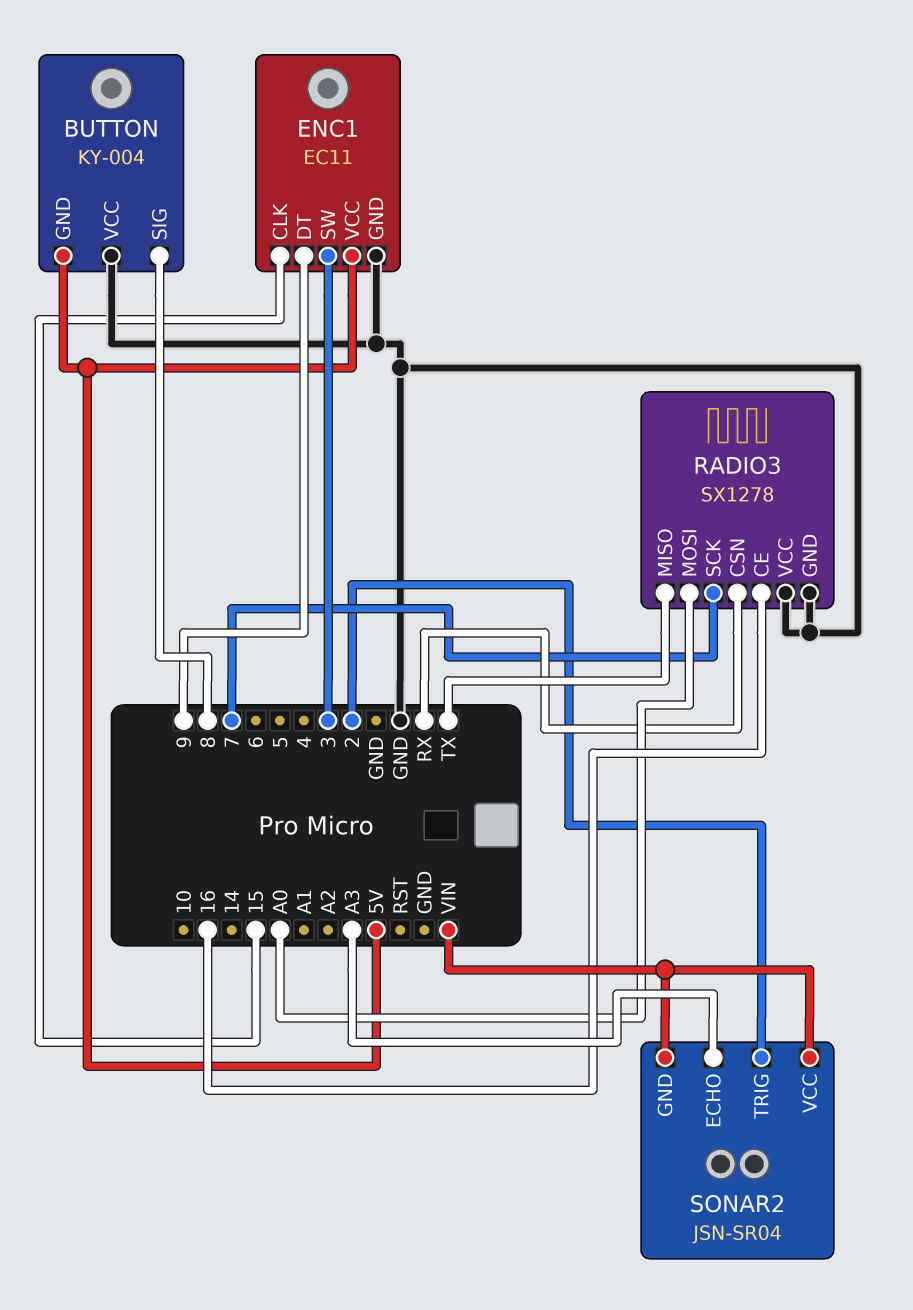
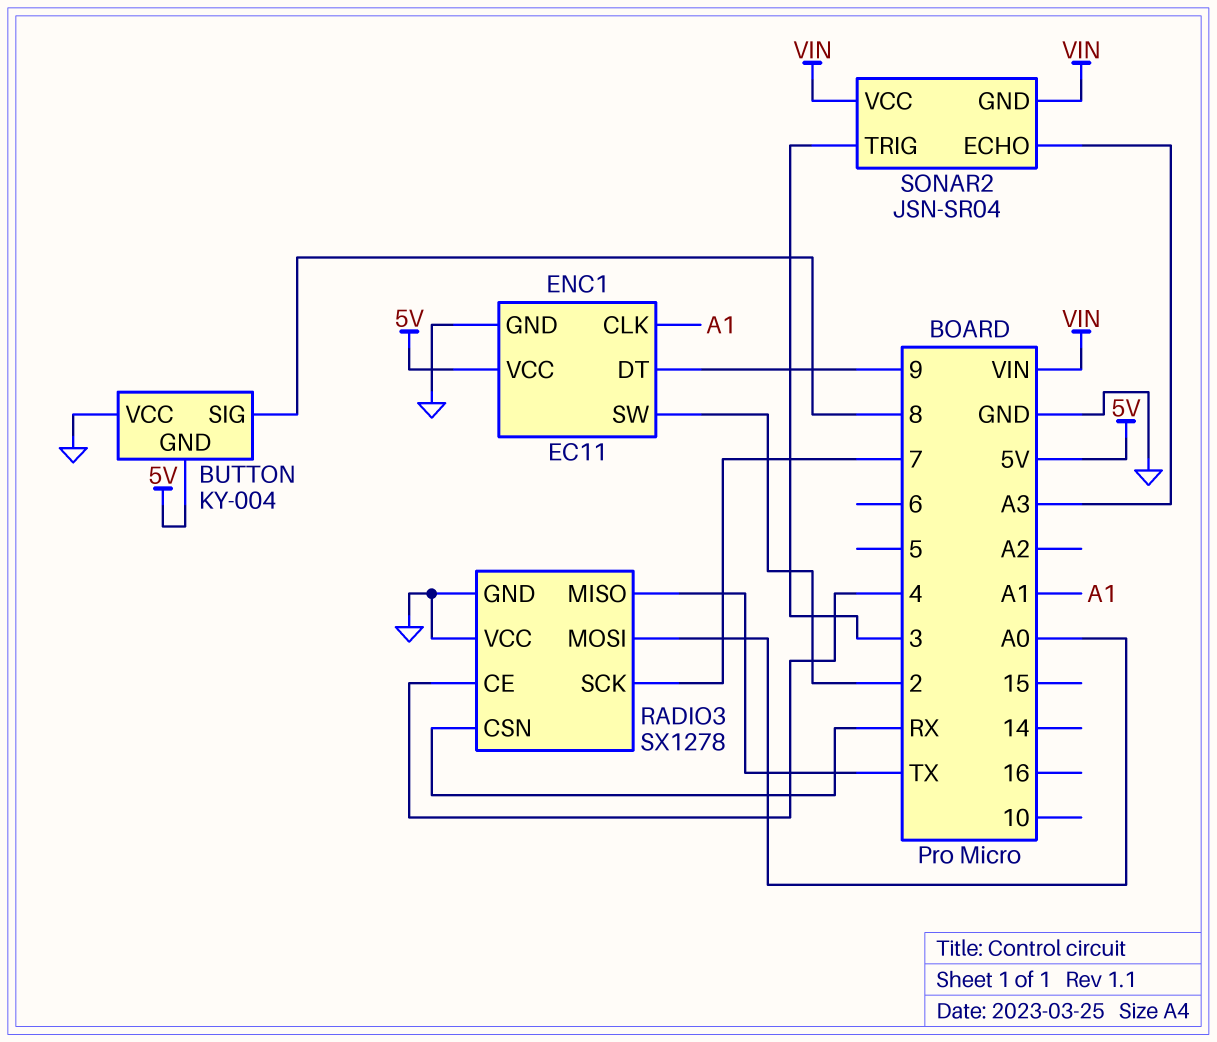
ENC1 pin CLK: 15 -> A1
ENC1 pin SW: 3 -> 2
RADIO3 pin CE: 16 -> 4
SONAR2 pin TRIG: 2 -> 3

